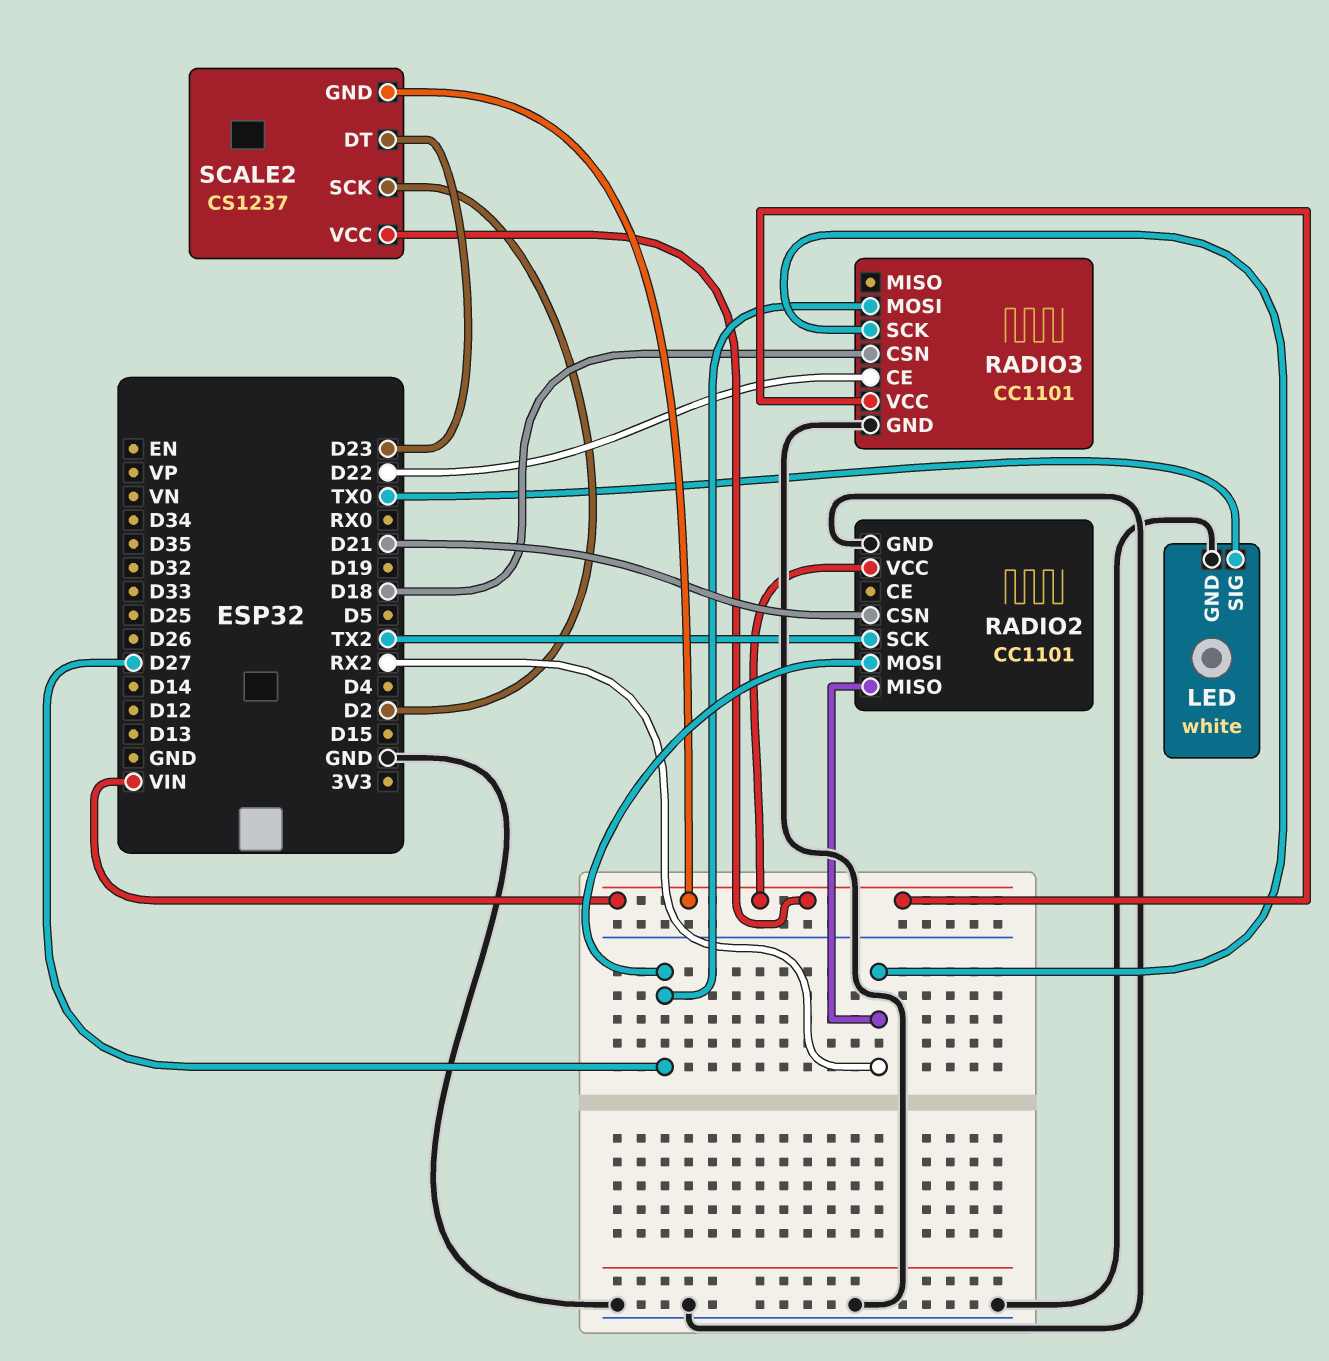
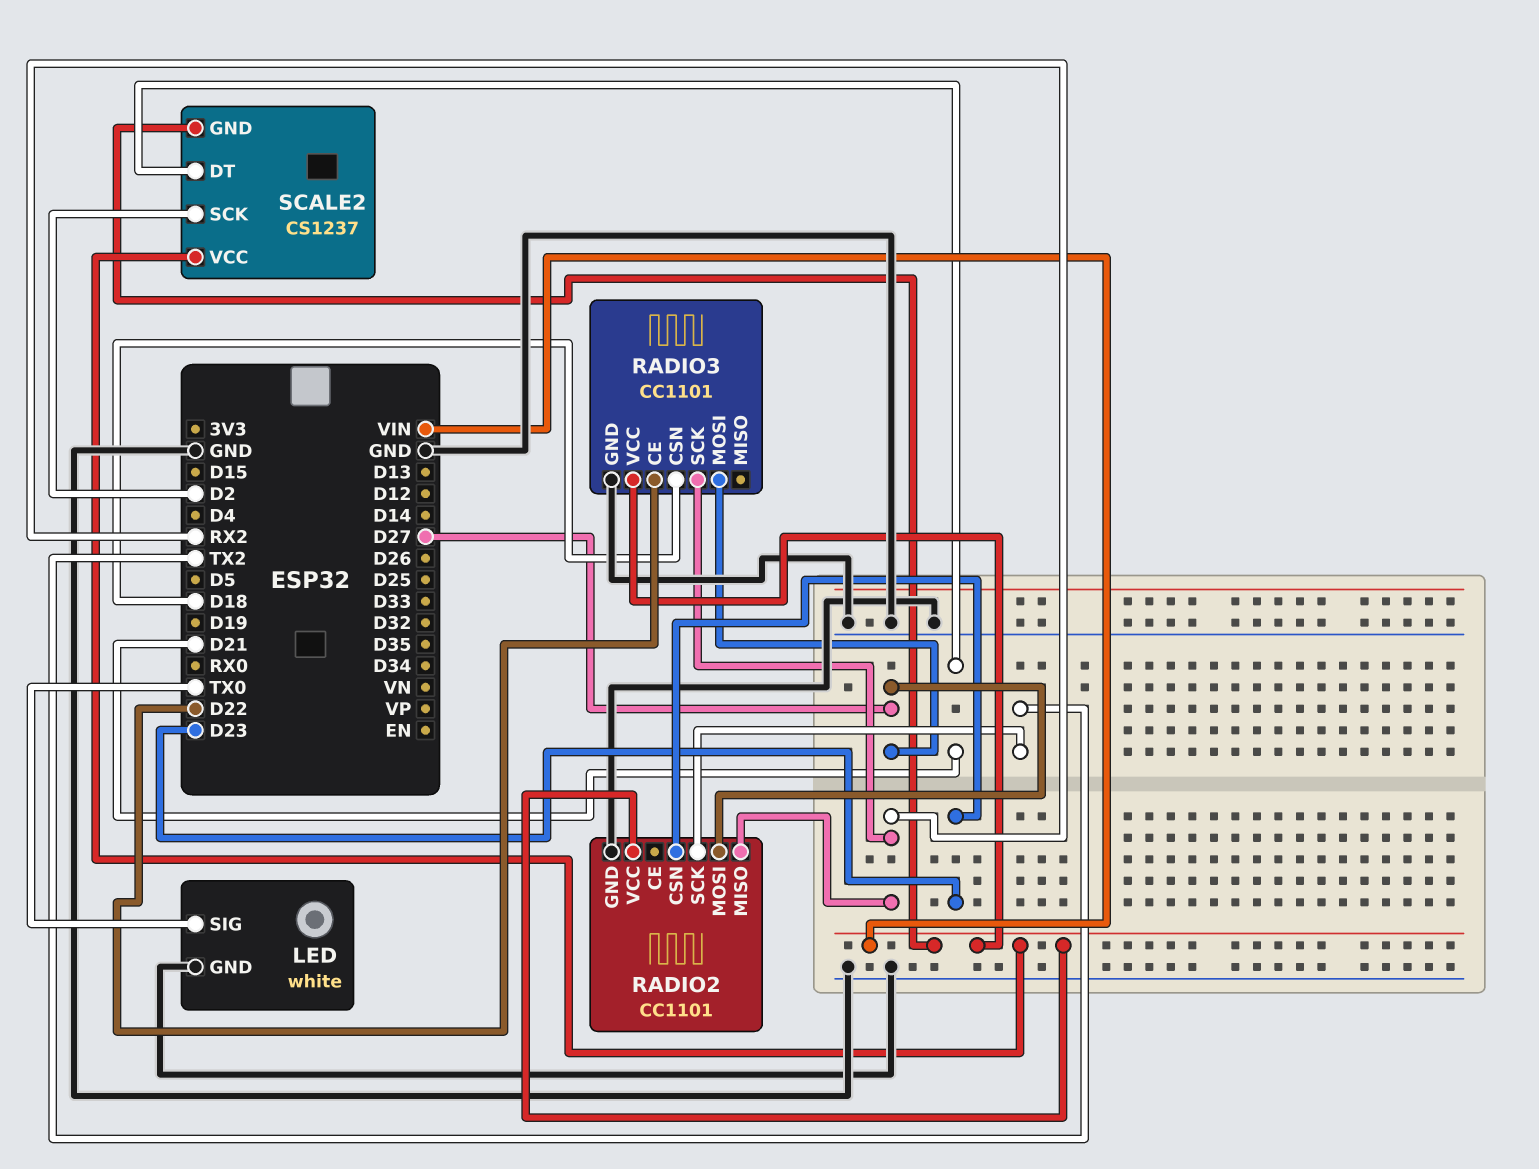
RADIO2 pin CSN: D21 -> D23
SCALE2 pin DT: D23 -> D21

